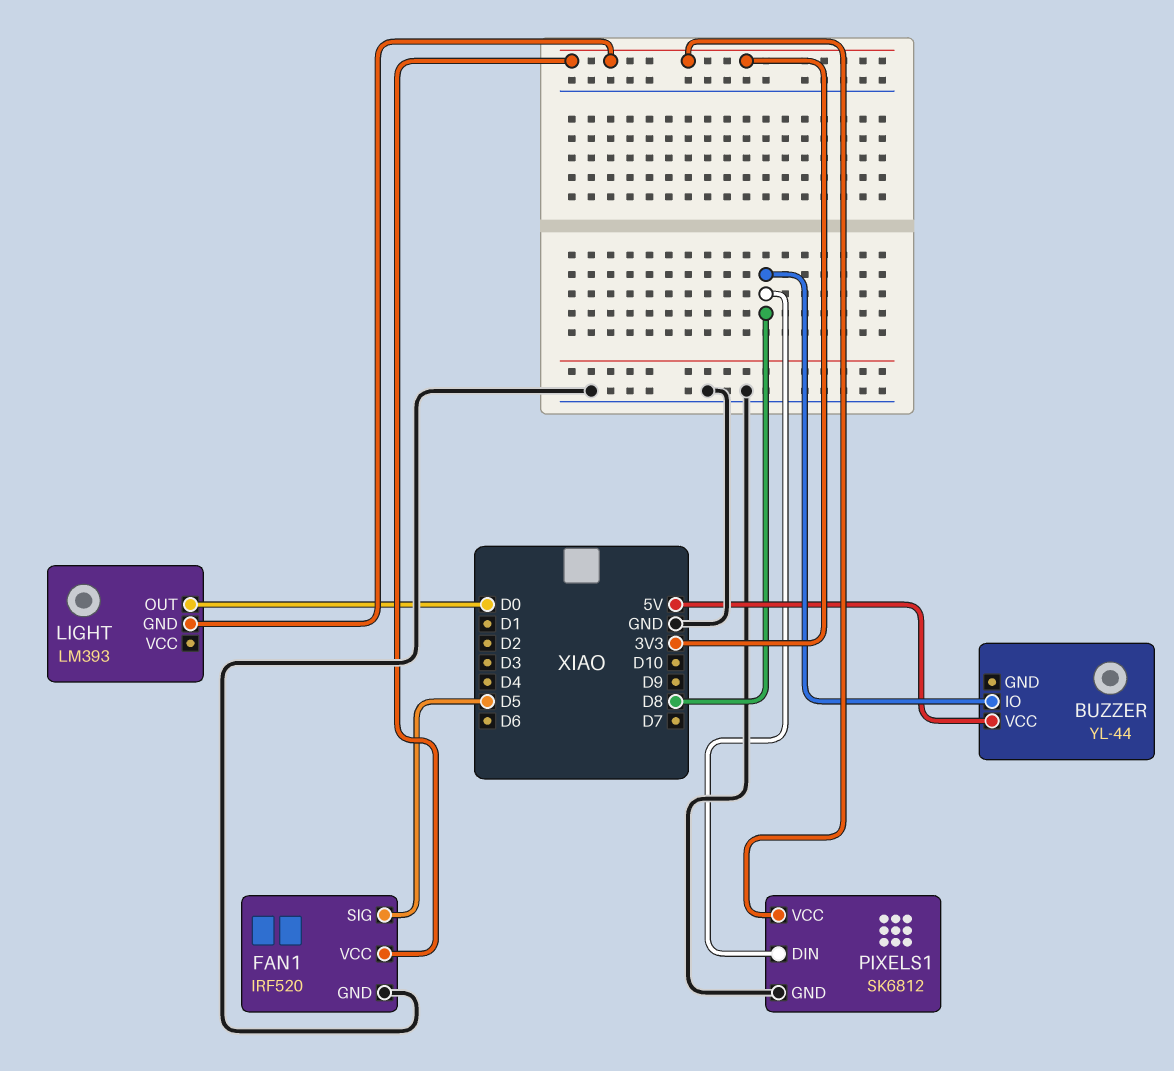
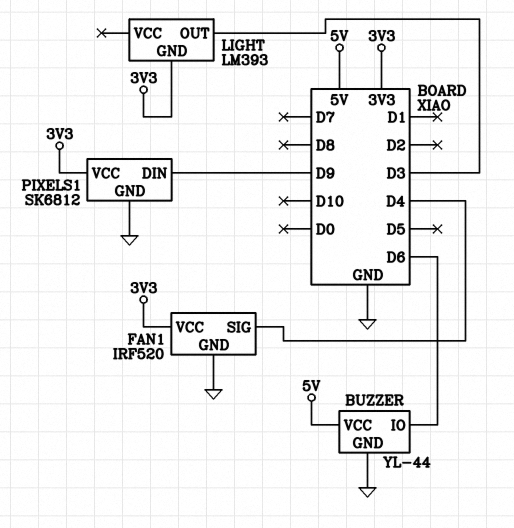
BUZZER pin GND: none -> GND
BUZZER pin IO: D8 -> D6
FAN1 pin SIG: D5 -> D4
LIGHT pin OUT: D0 -> D3
PIXELS1 pin DIN: D8 -> D9

